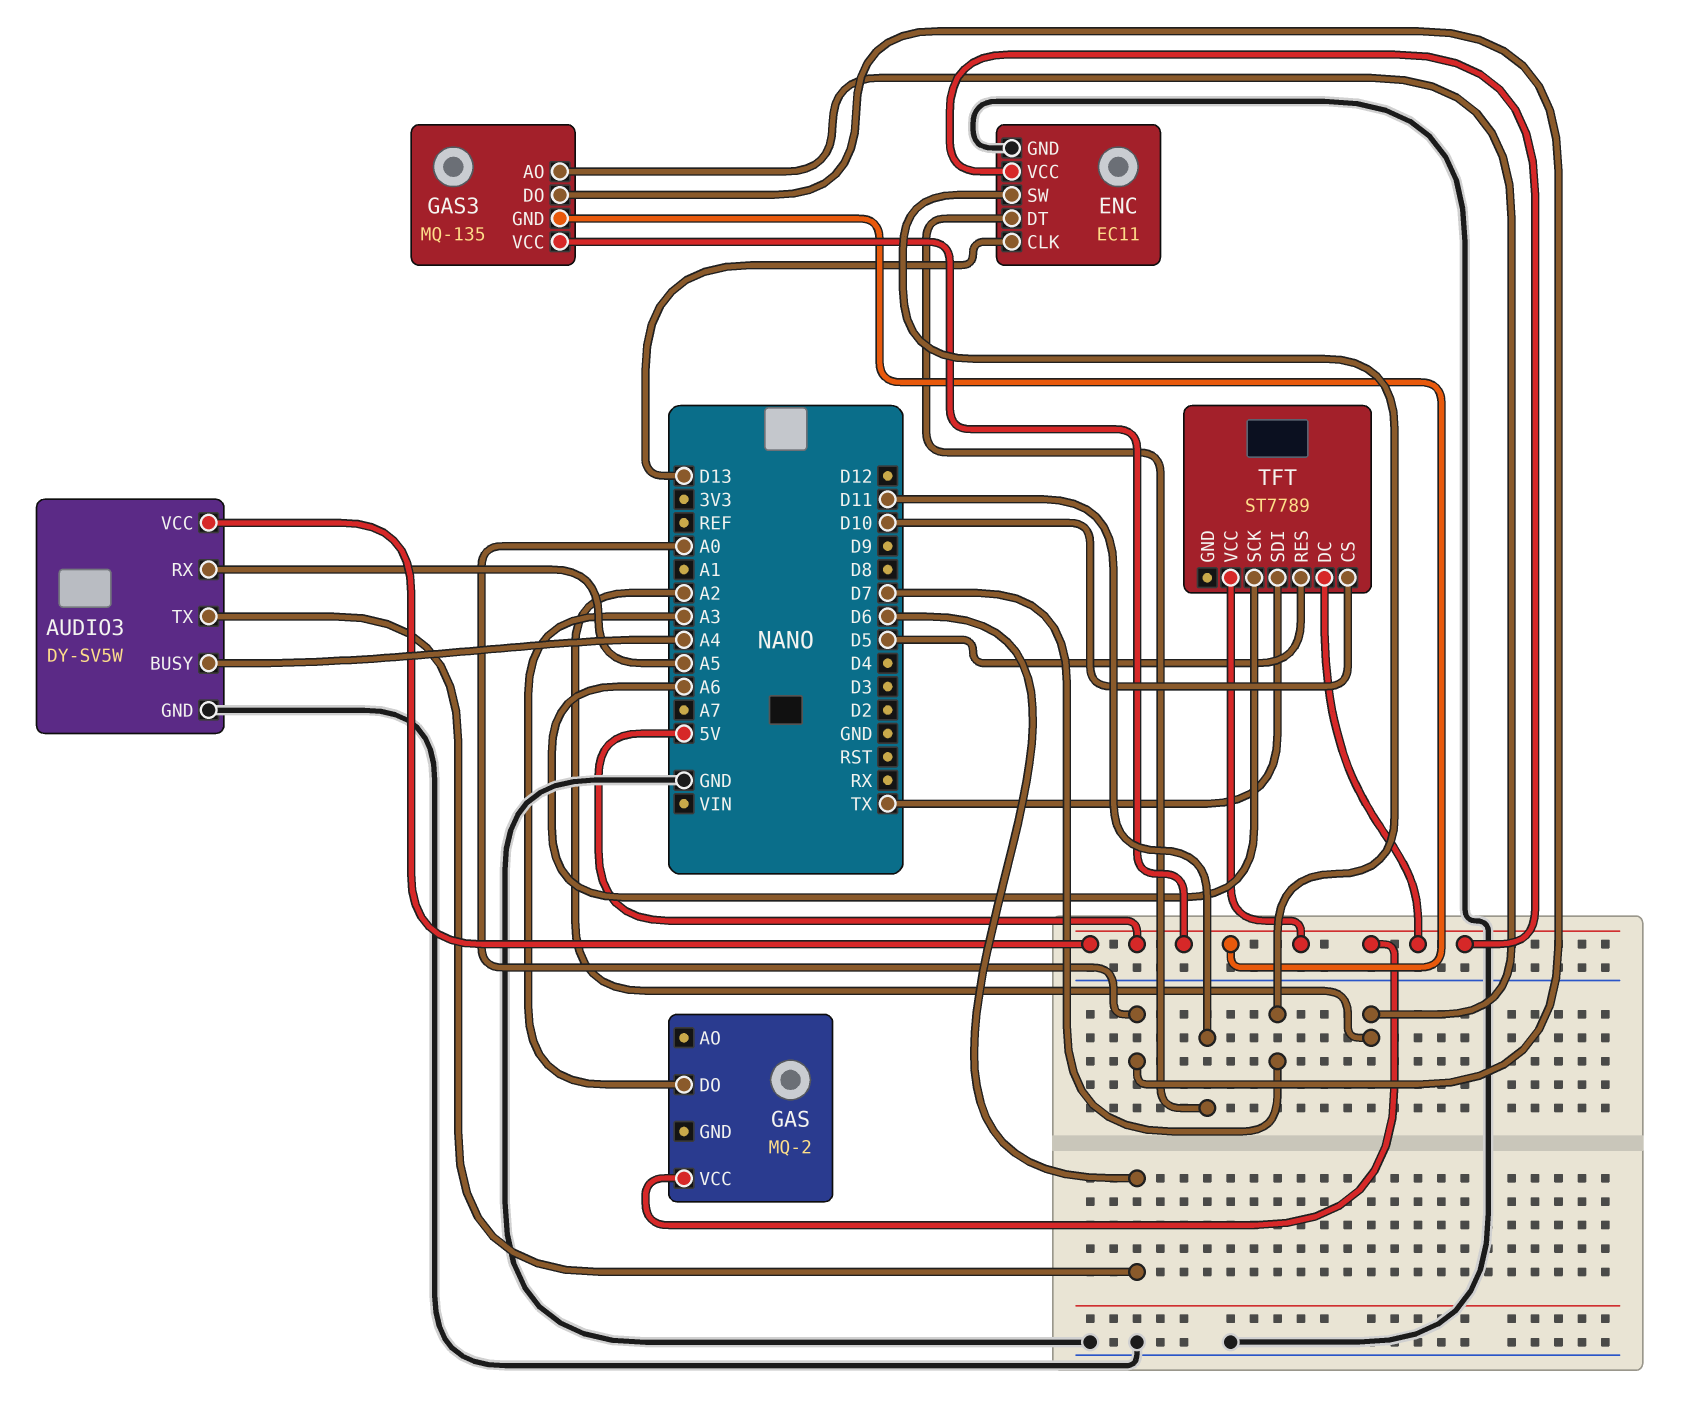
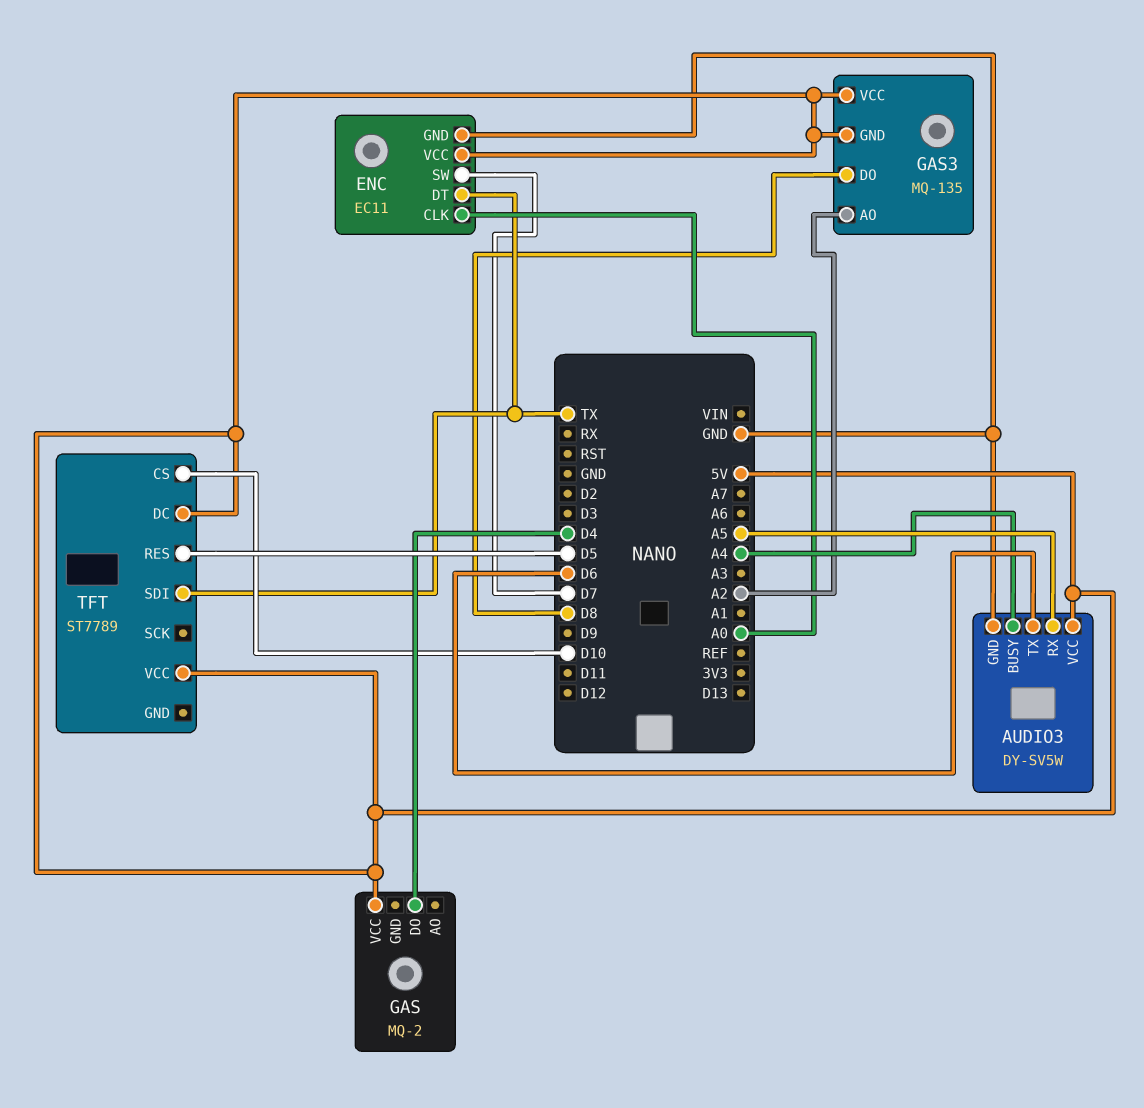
ENC pin CLK: D13 -> A0
ENC pin DT: D11 -> TX
GAS pin DO: A3 -> D4
GAS3 pin DO: A0 -> D8
TFT pin SCK: A6 -> none

